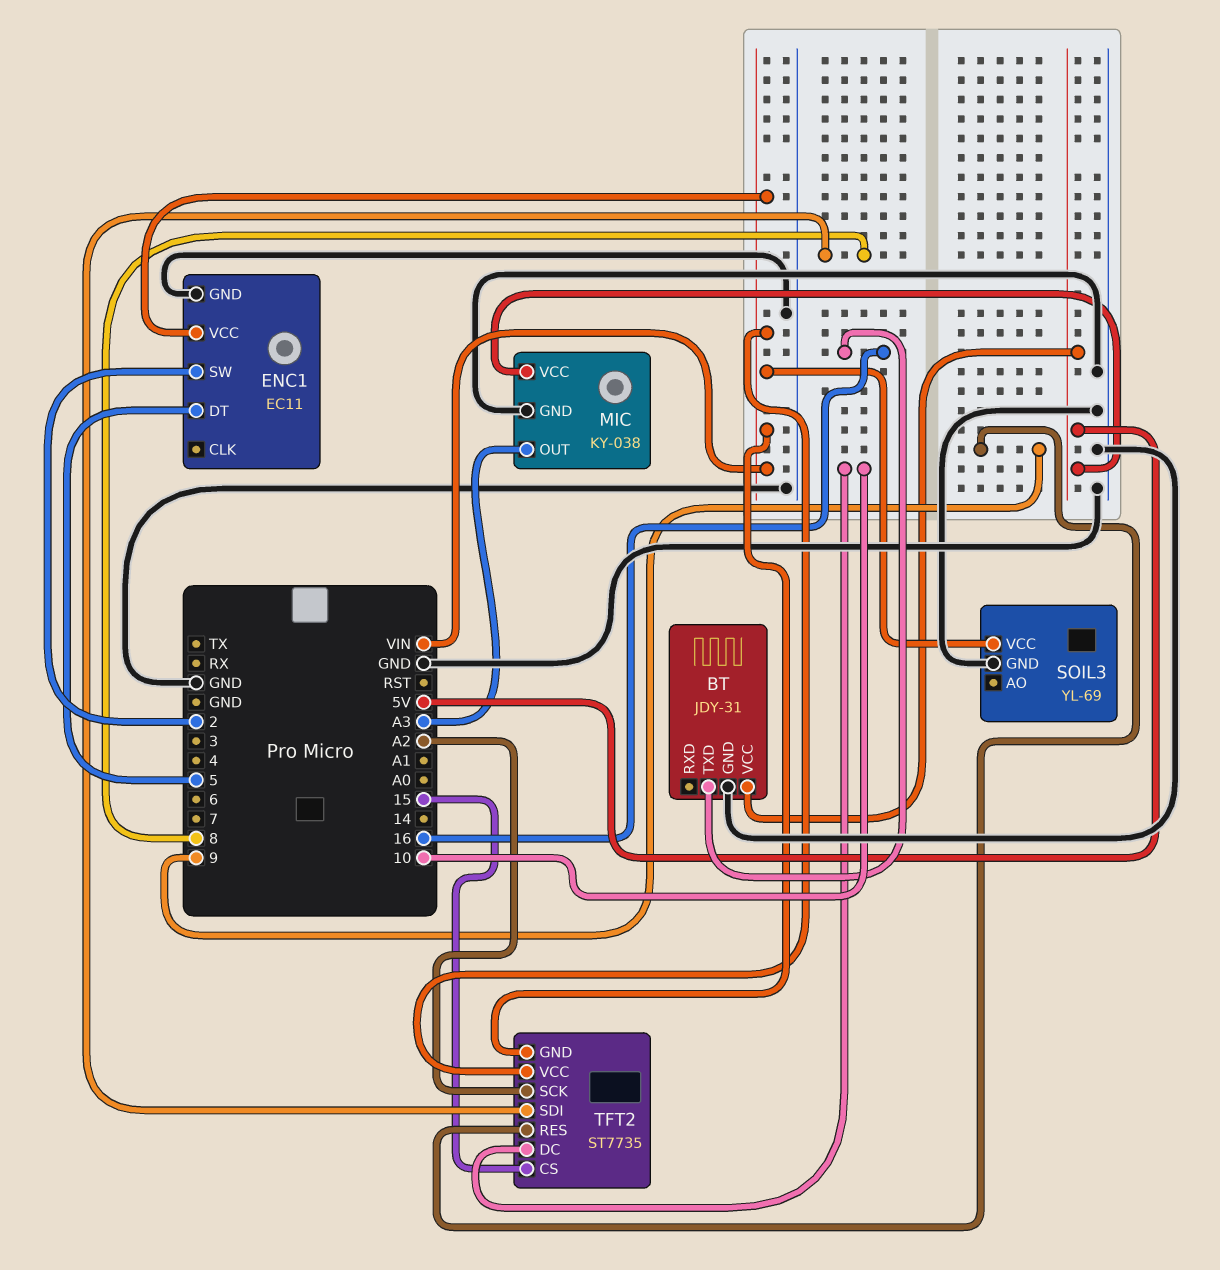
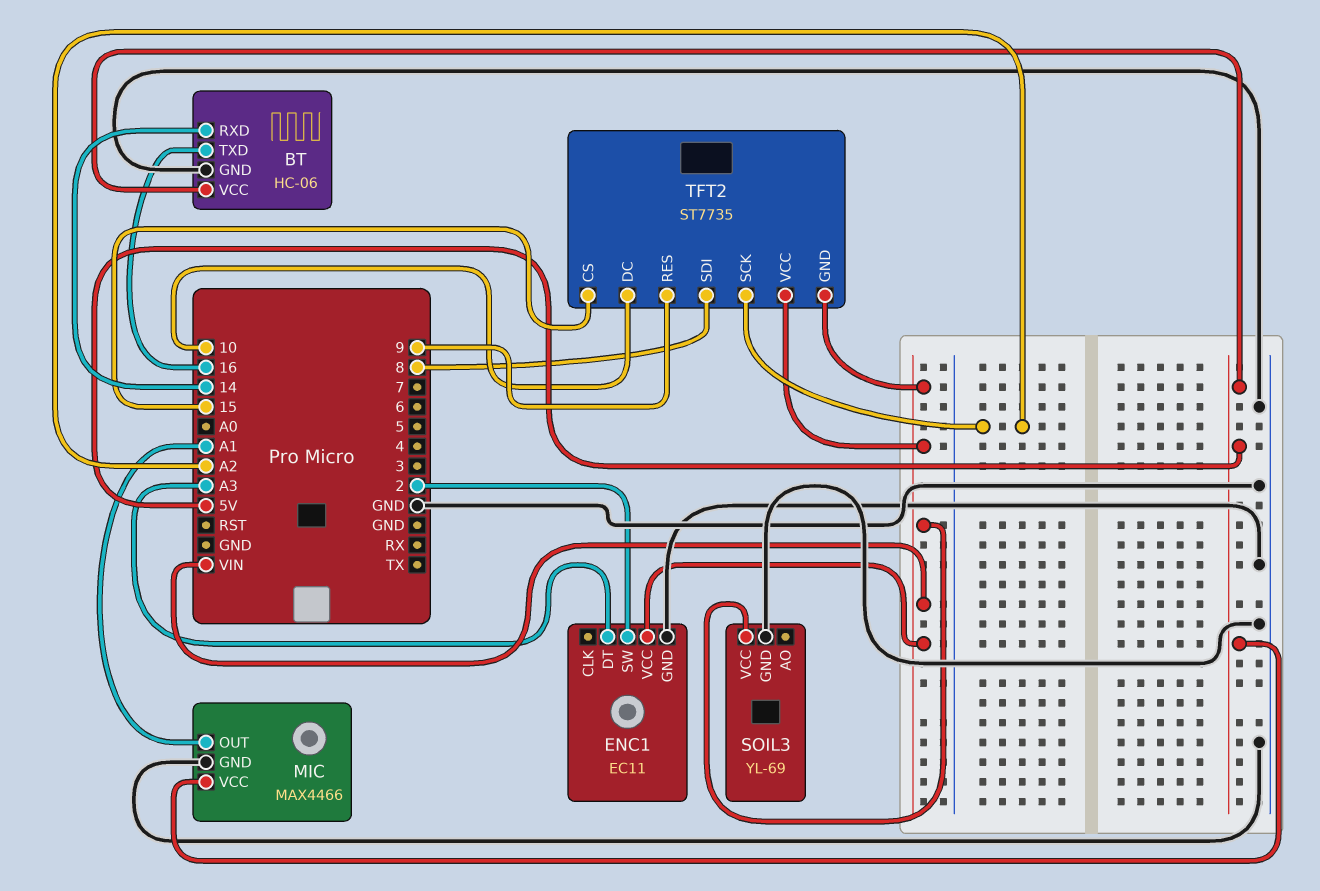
BT: JDY-31 -> HC-06
BT pin RXD: none -> 14
ENC1 pin DT: 5 -> A3
MIC: KY-038 -> MAX4466
MIC pin OUT: A3 -> A1

